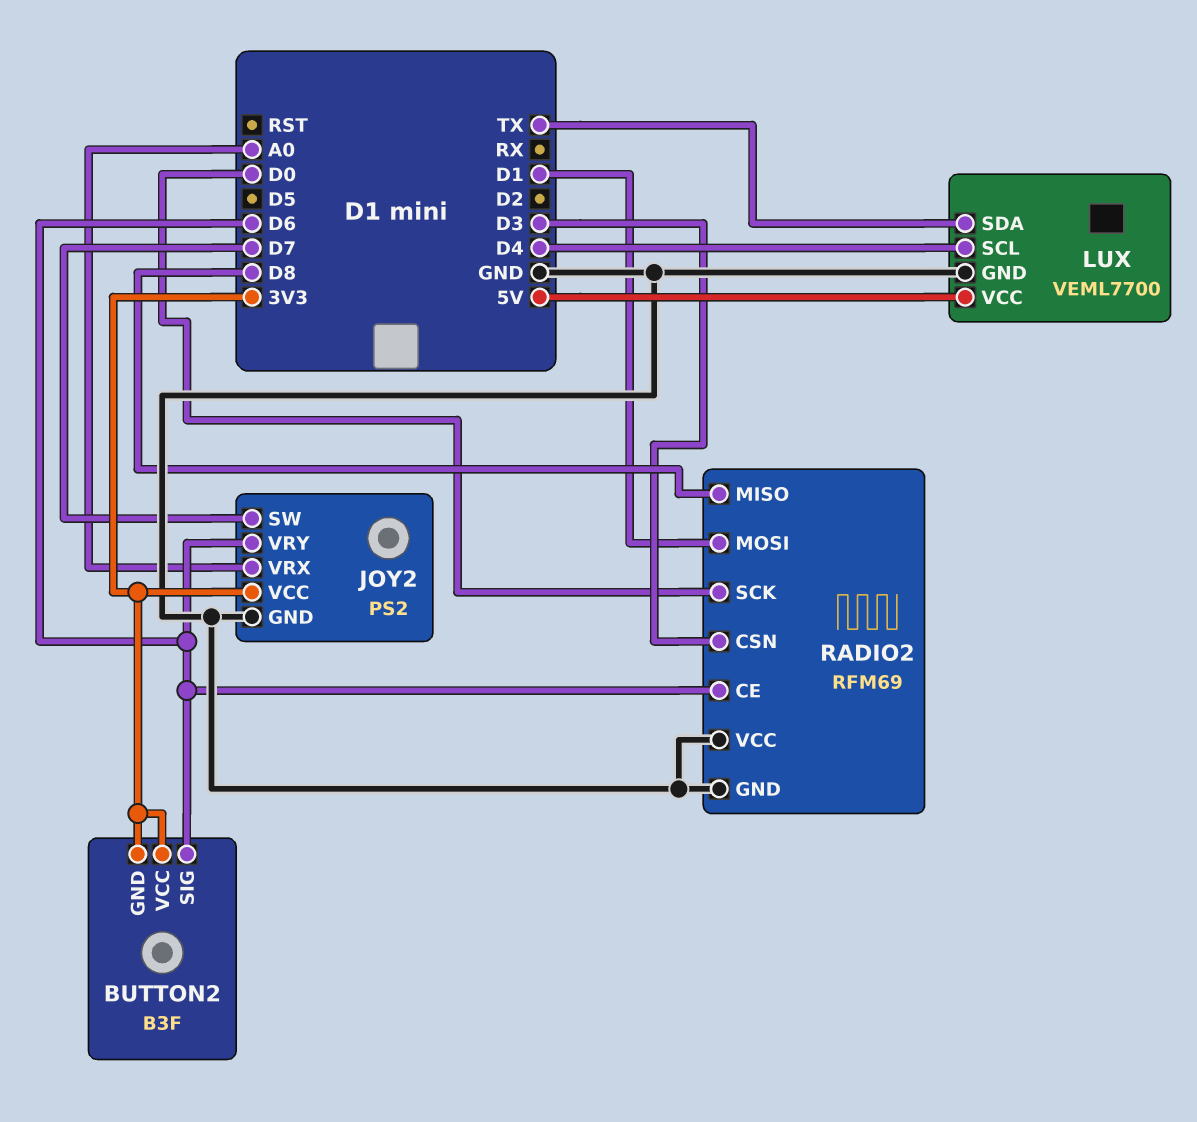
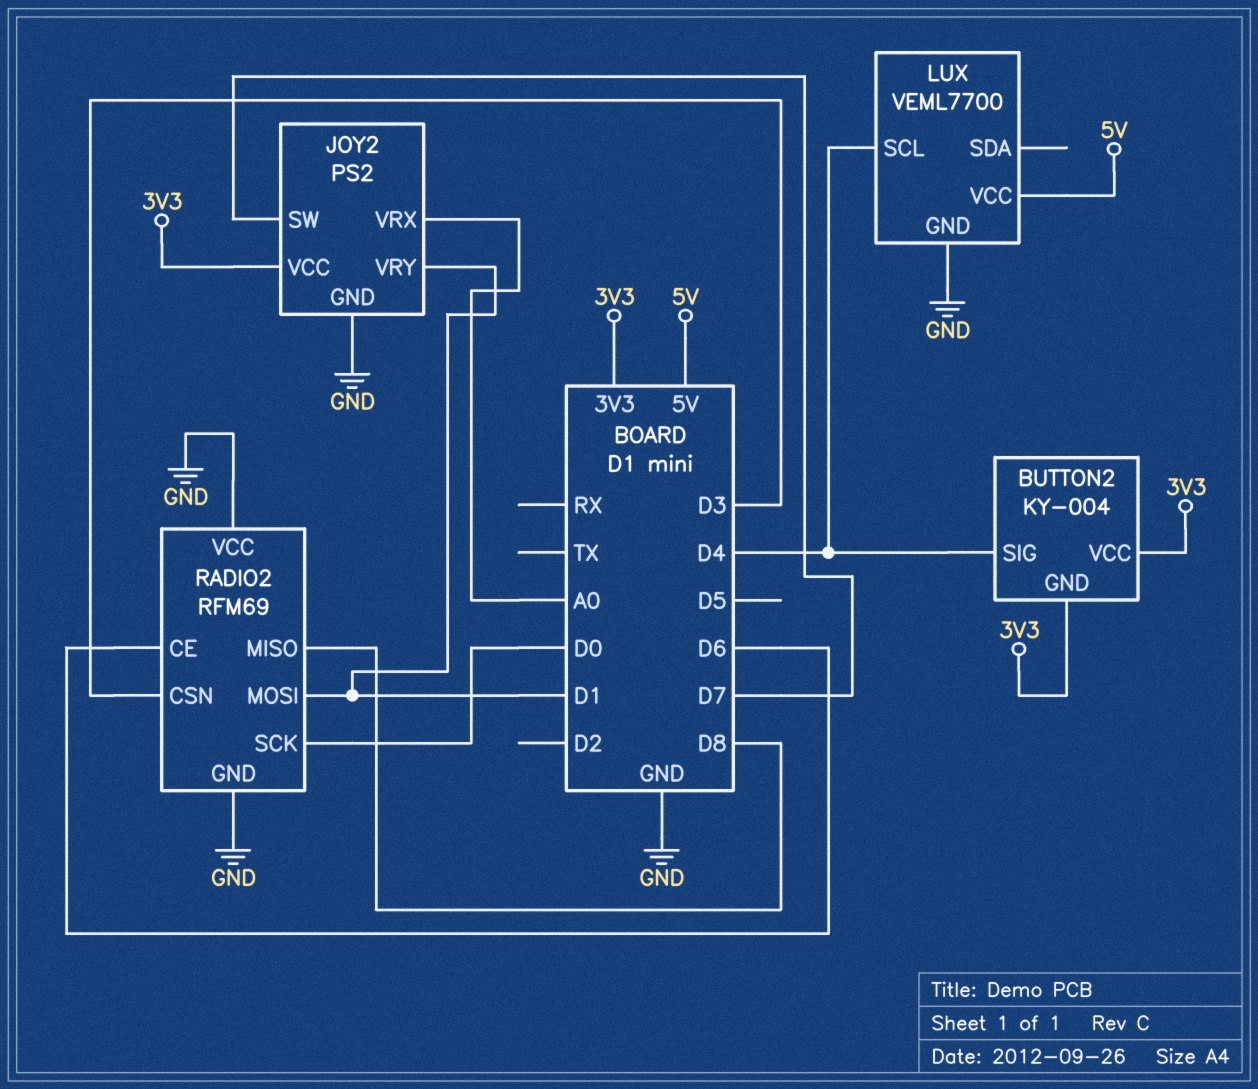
BUTTON2: B3F -> KY-004
BUTTON2 pin SIG: D6 -> D4
JOY2 pin VRY: D6 -> D1
LUX pin SDA: TX -> none

